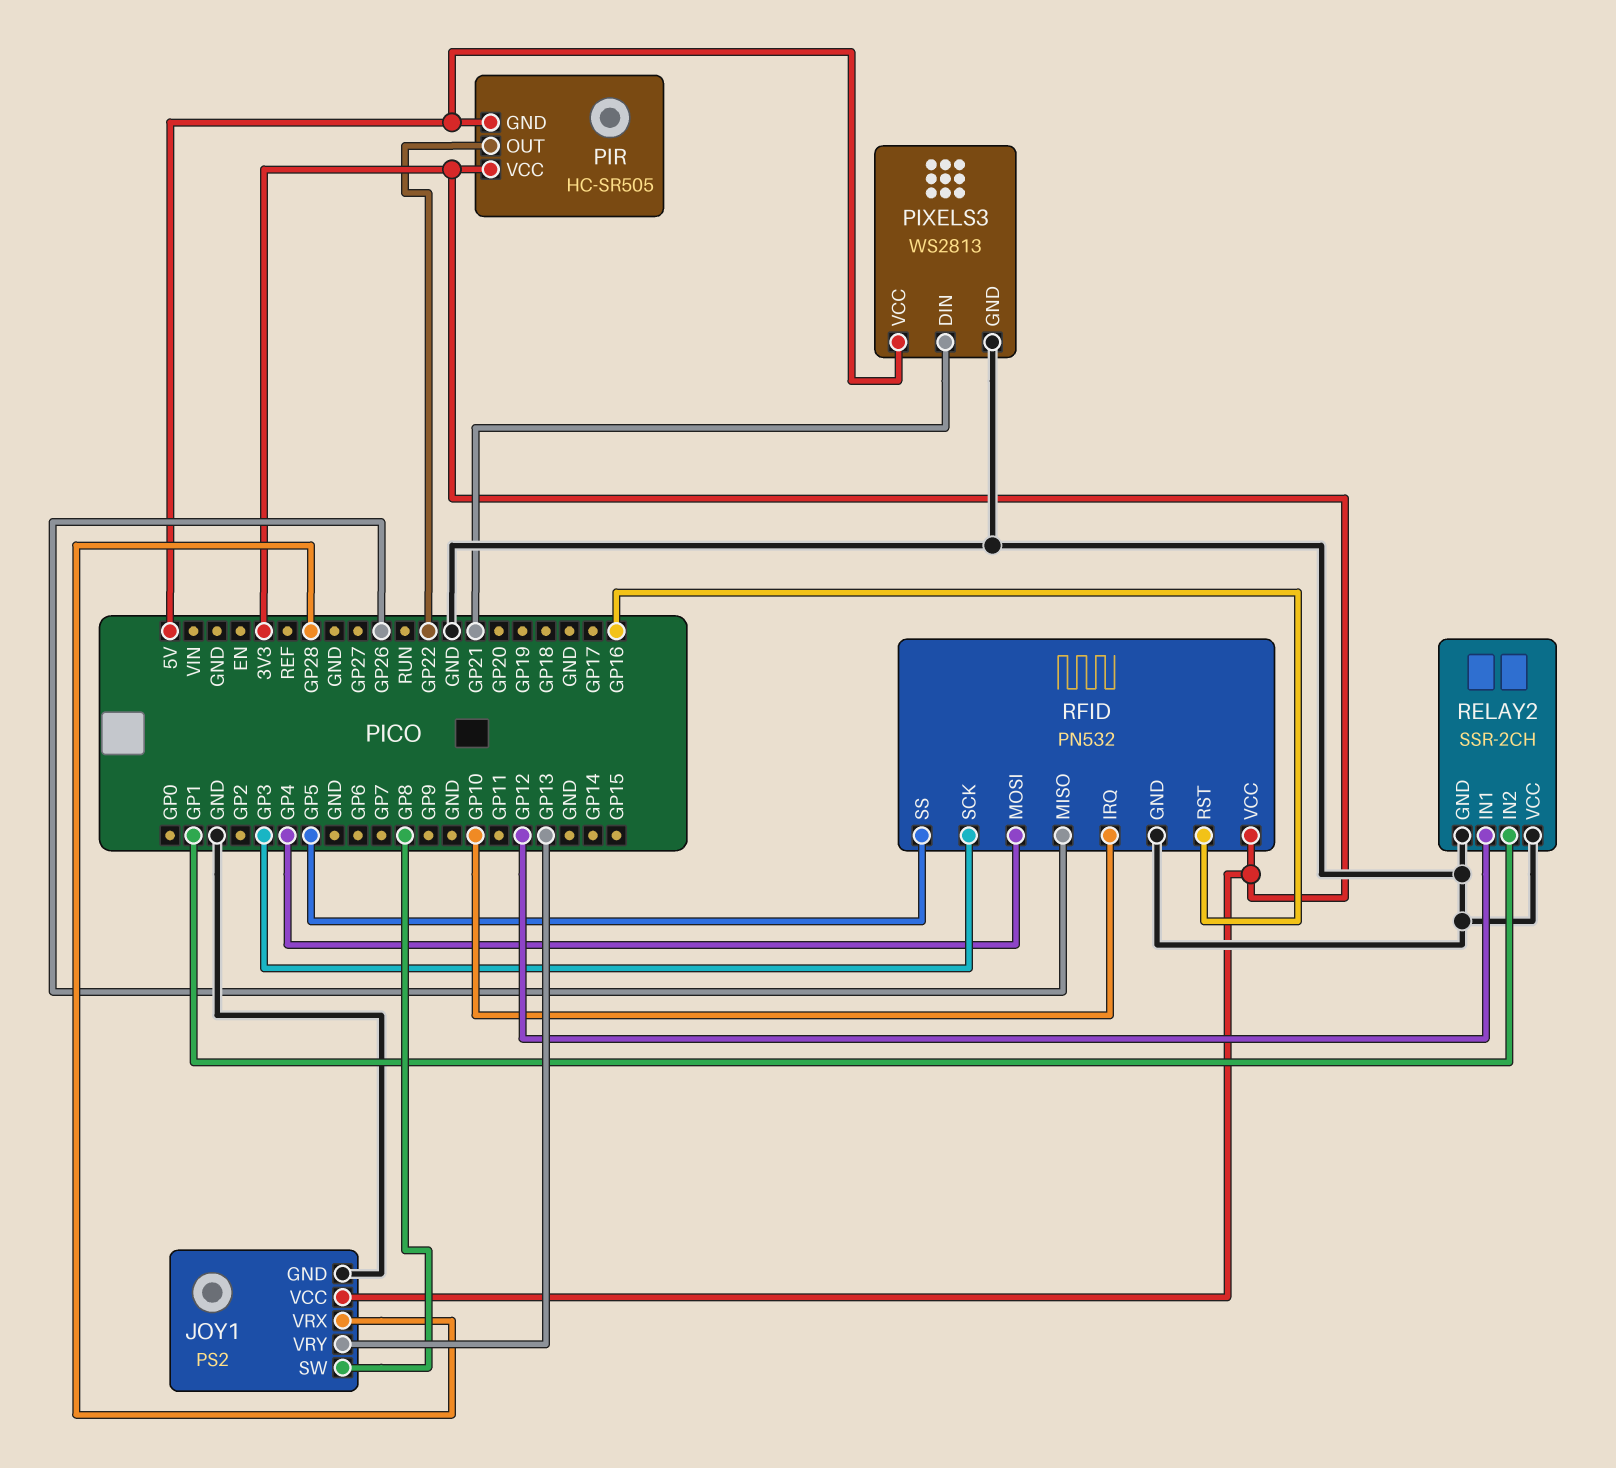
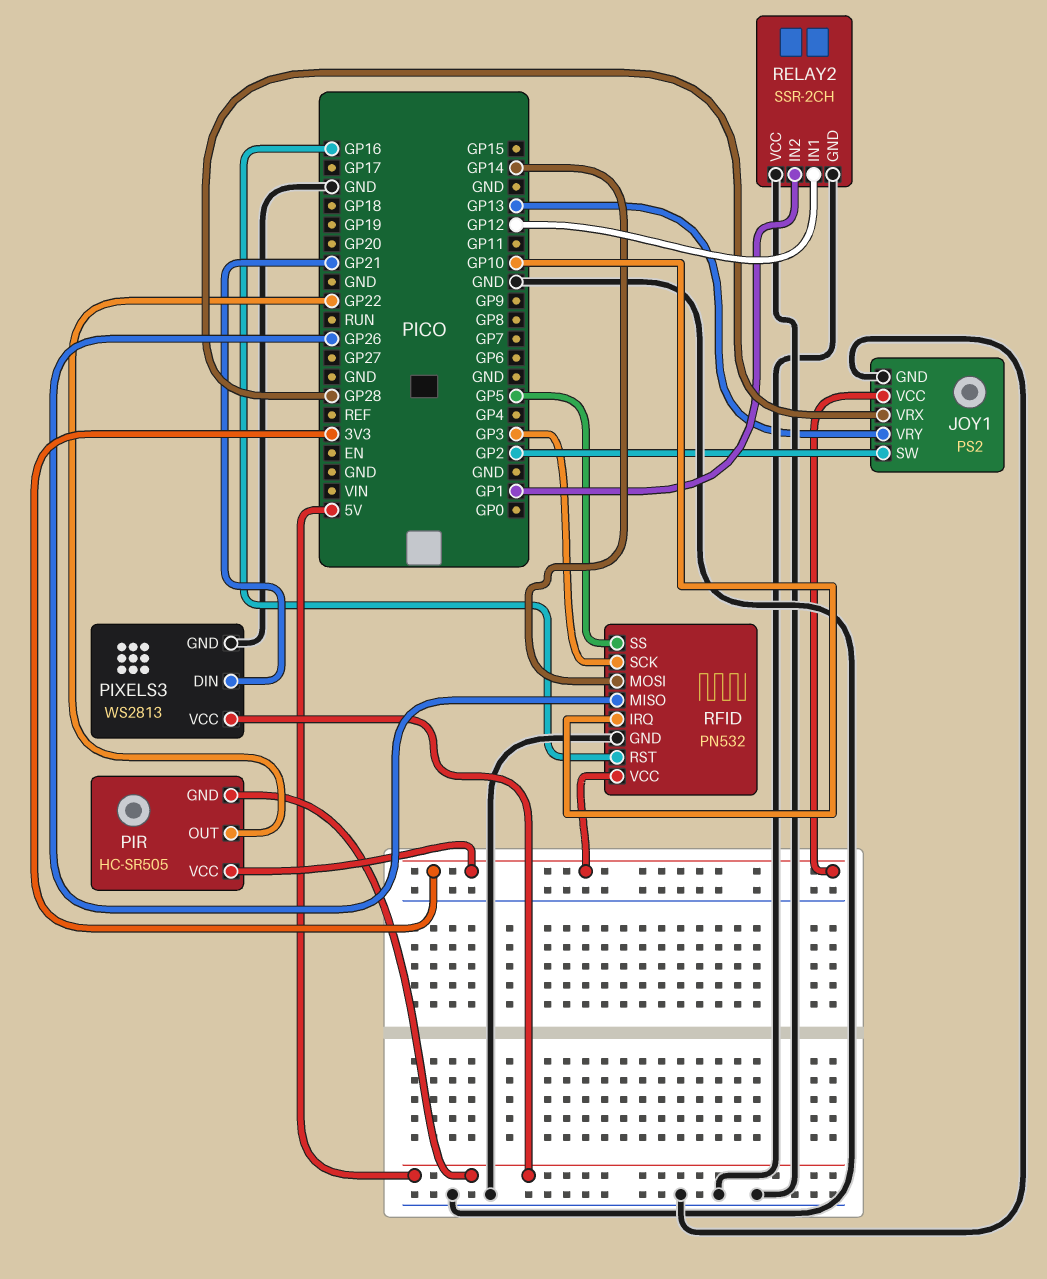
JOY1 pin SW: GP8 -> GP2
RFID pin MOSI: GP4 -> GP14

